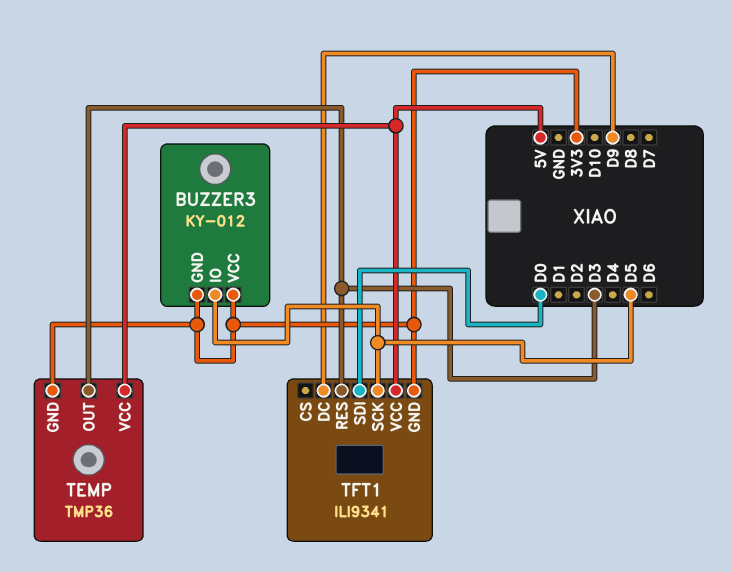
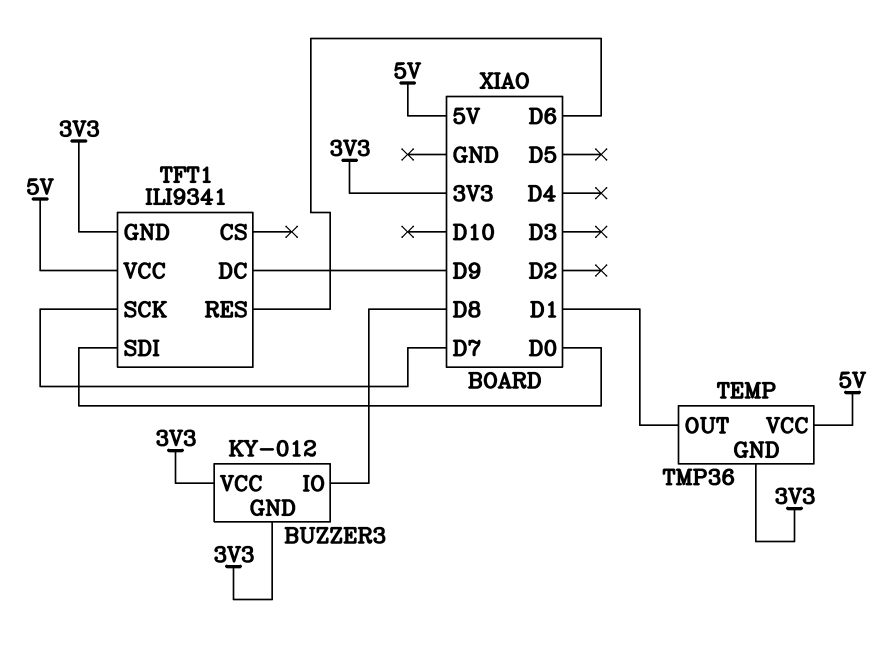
BUZZER3 pin IO: D5 -> D8
TEMP pin OUT: D3 -> D1
TFT1 pin RES: D3 -> D6
TFT1 pin SCK: D5 -> D7

